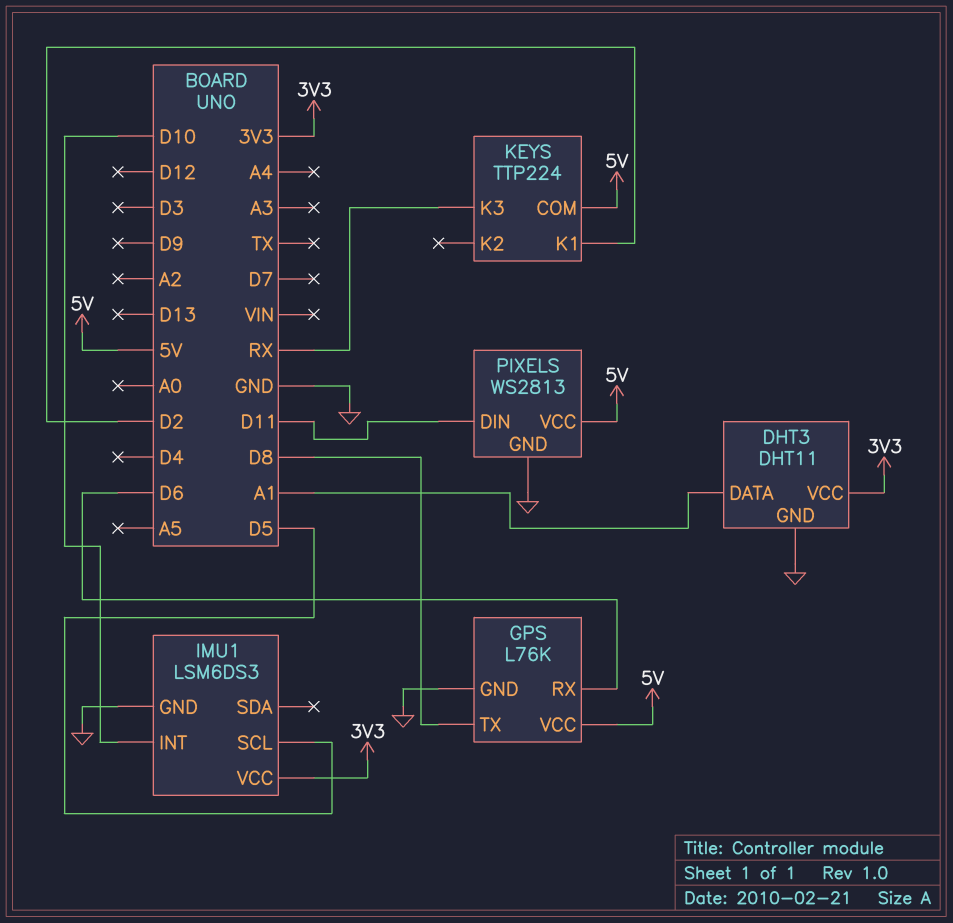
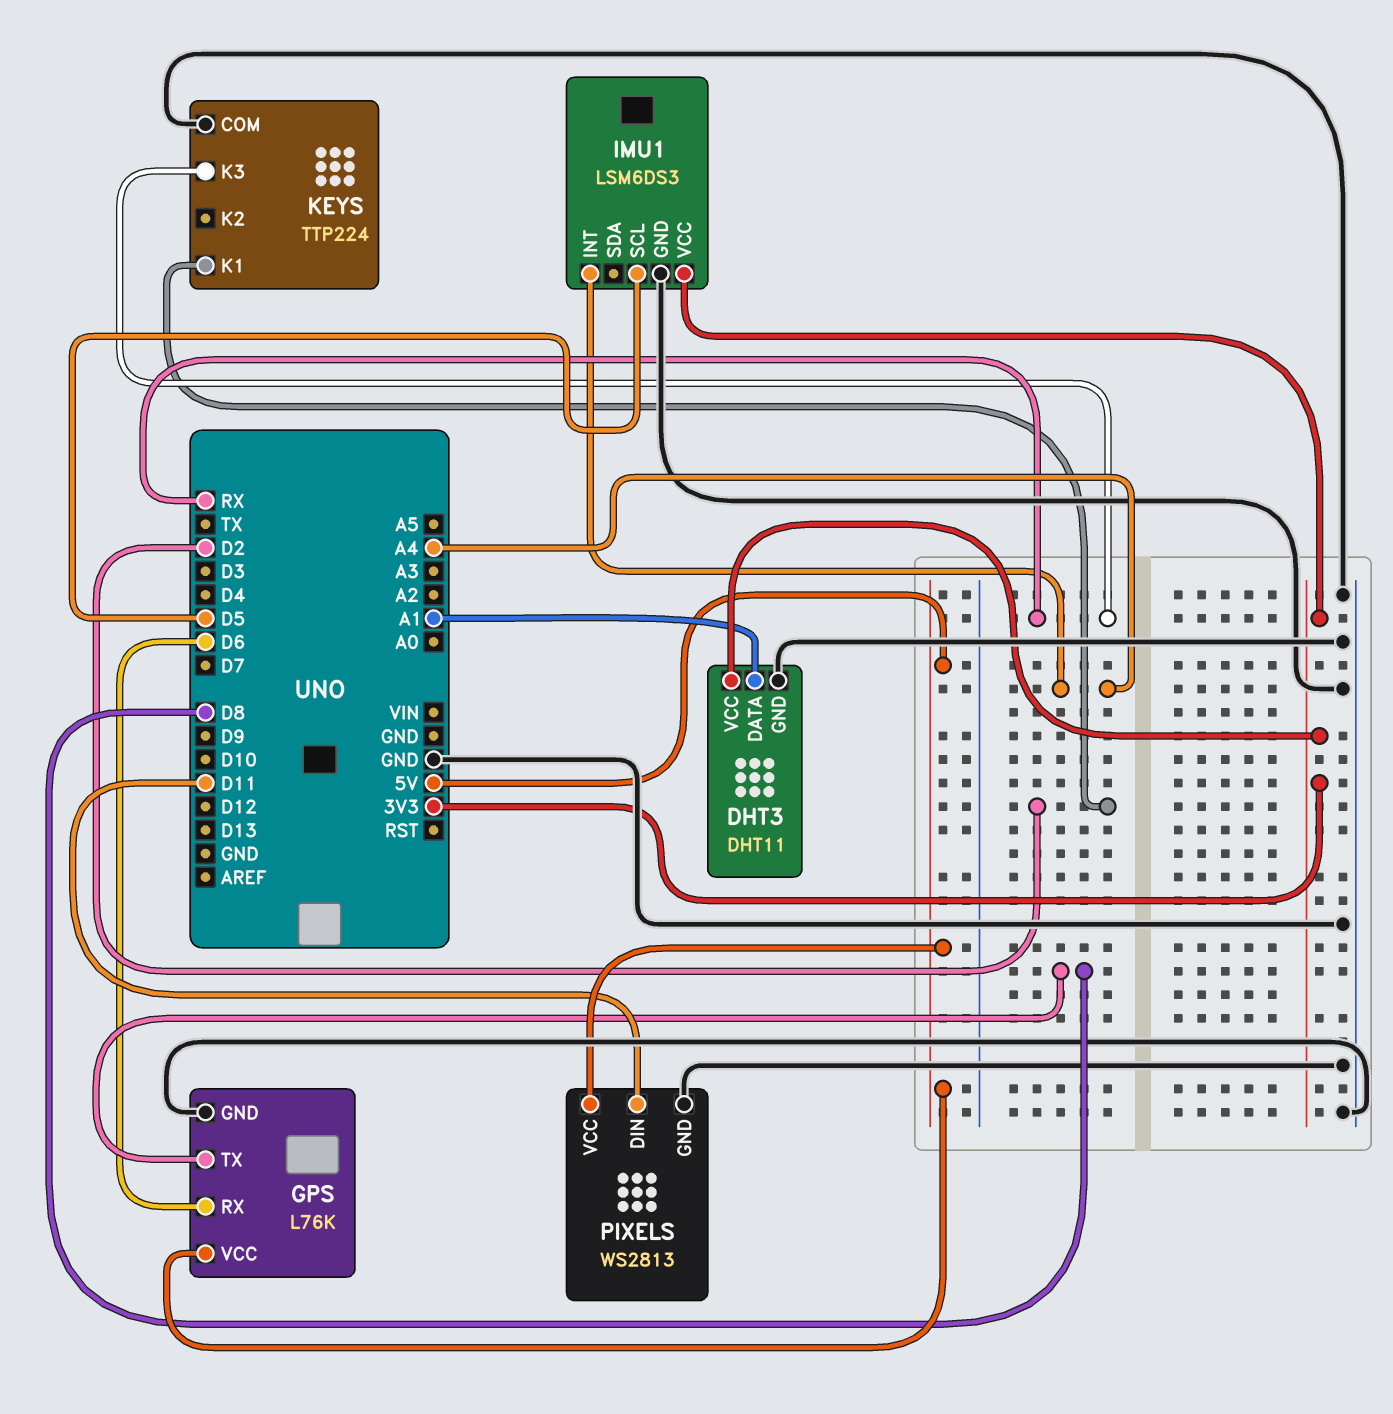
IMU1 pin INT: D10 -> A4
KEYS pin COM: 5V -> GND

